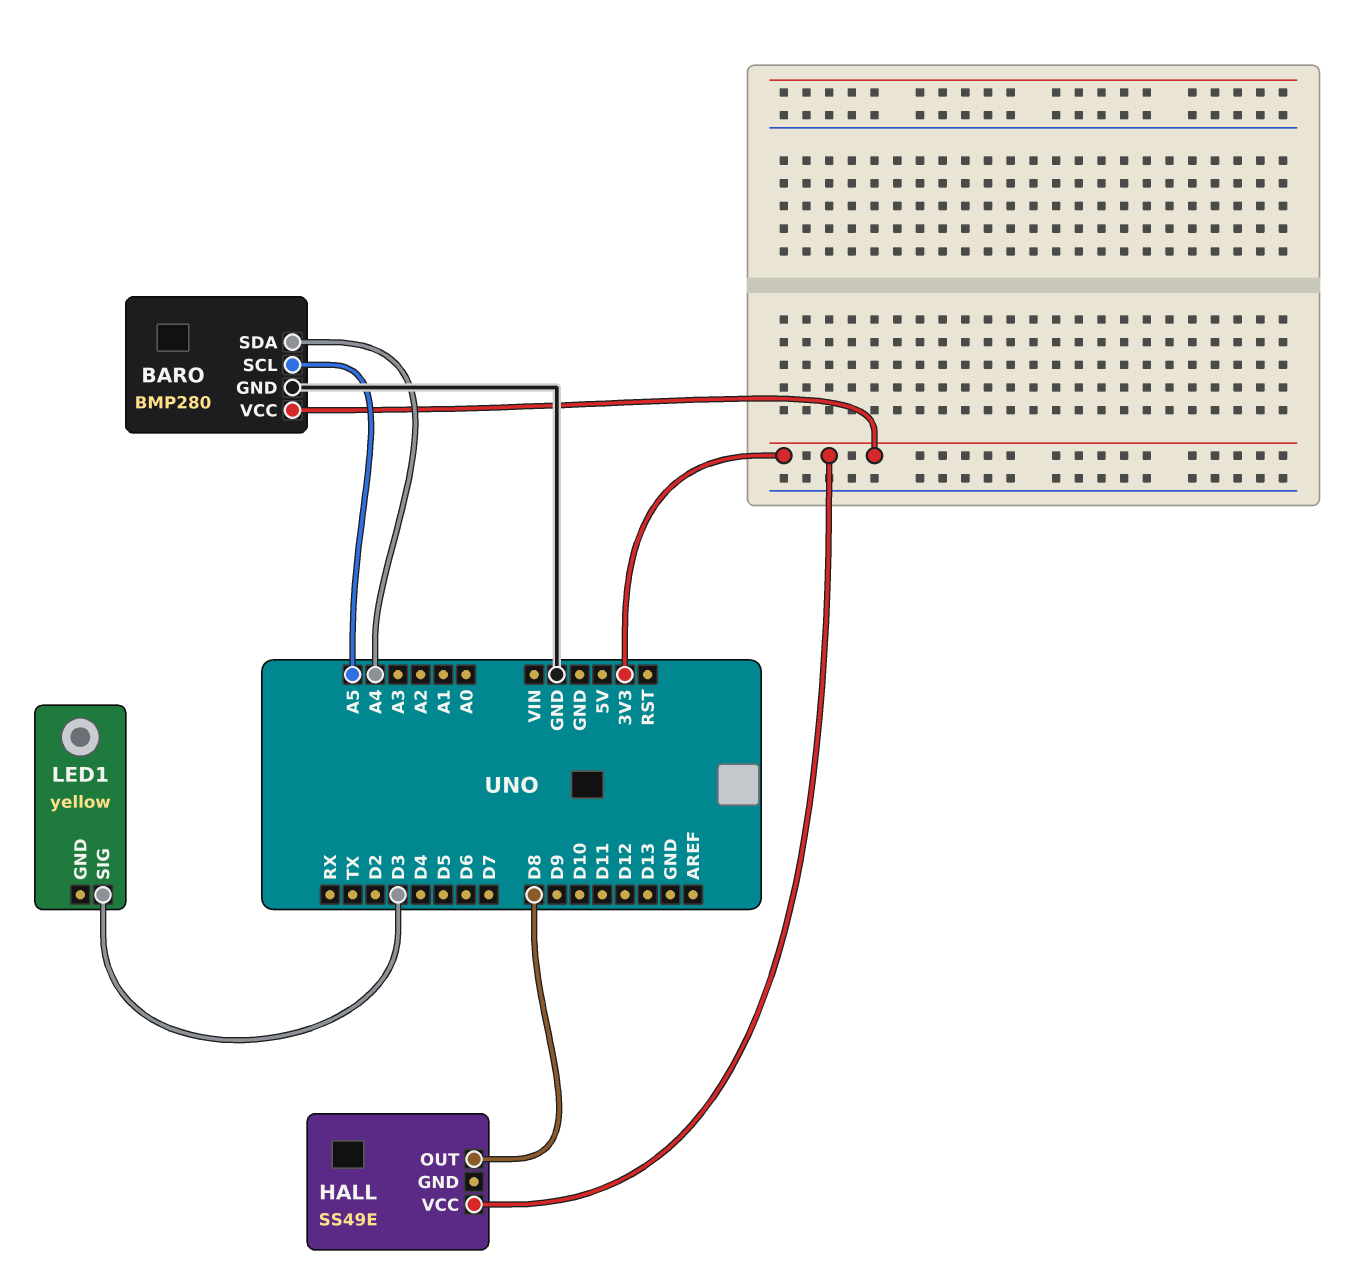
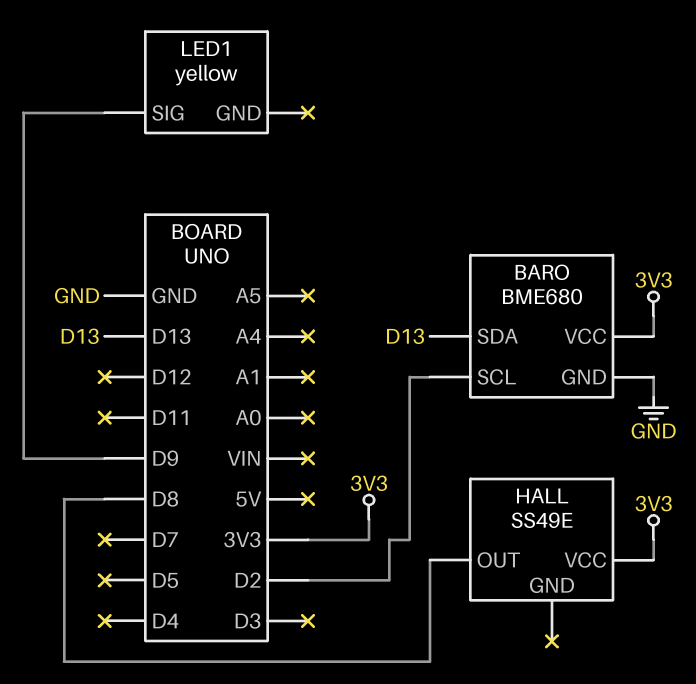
BARO: BMP280 -> BME680
BARO pin SCL: A5 -> D2
BARO pin SDA: A4 -> D13
LED1 pin SIG: D3 -> D9

